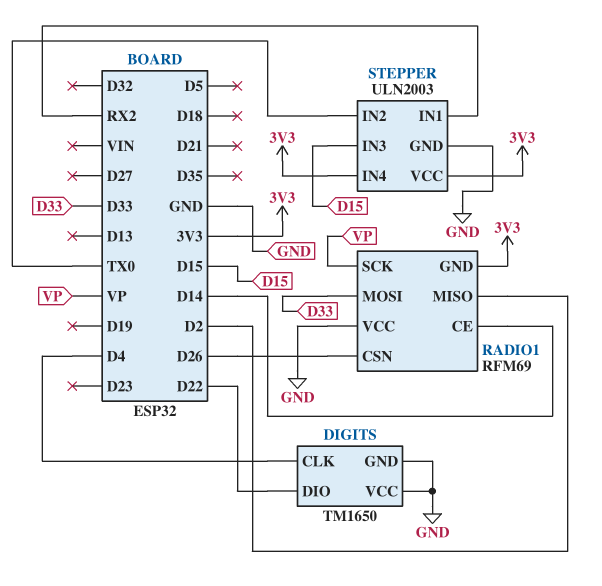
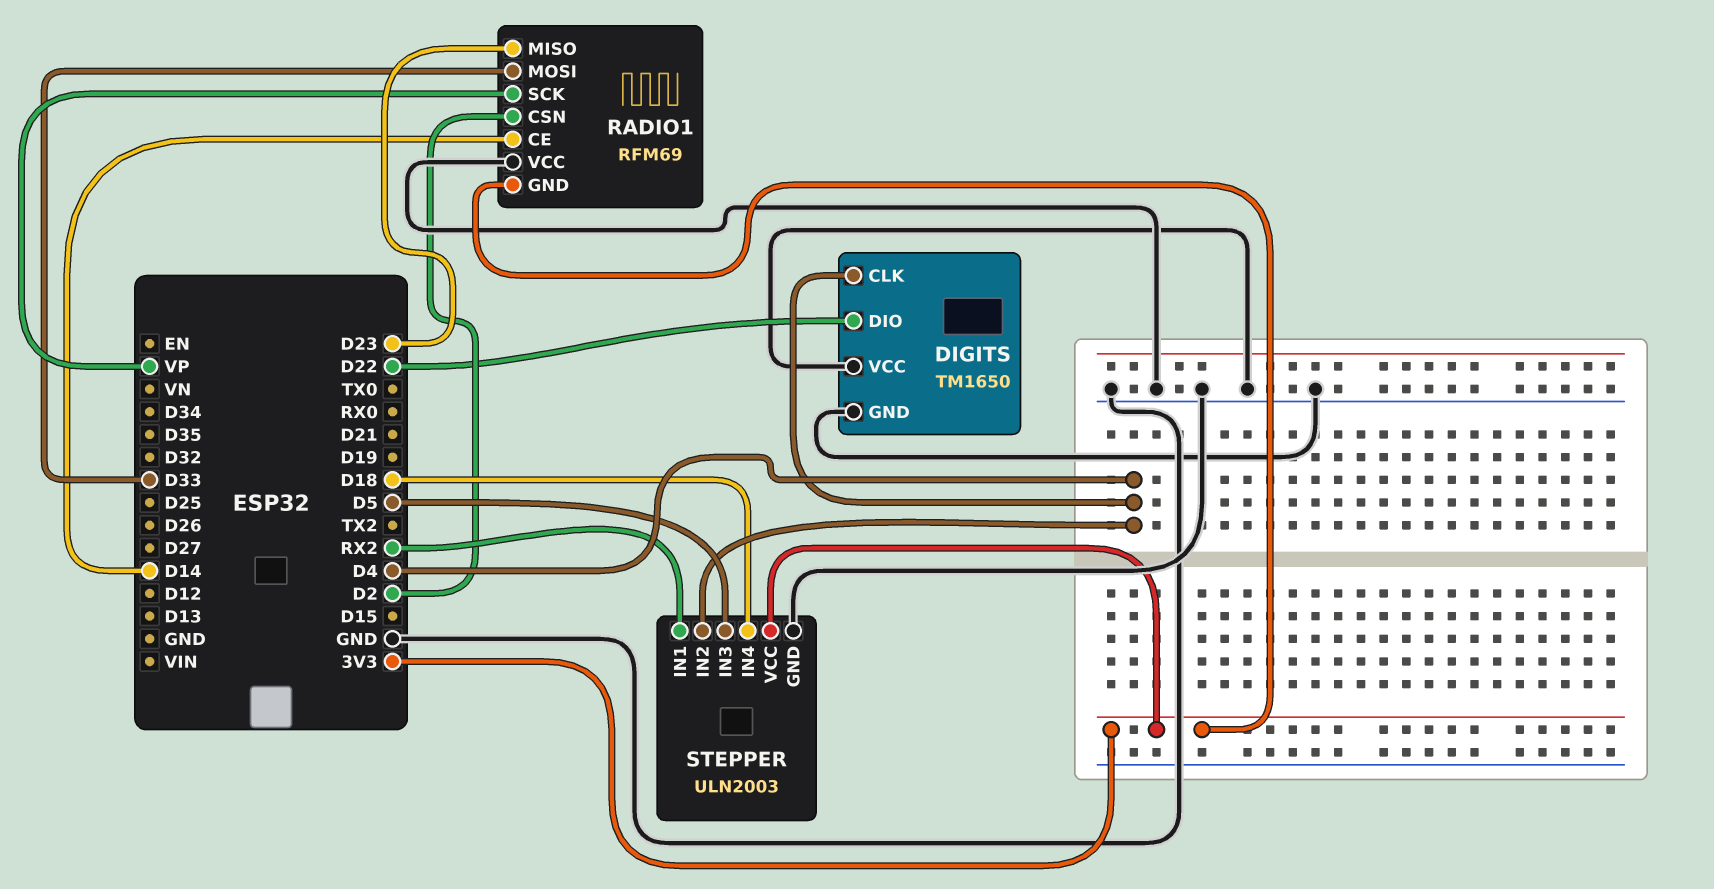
RADIO1 pin CSN: D26 -> D2
RADIO1 pin MISO: D2 -> D23
STEPPER pin IN2: TX0 -> D4
STEPPER pin IN3: D15 -> D5
STEPPER pin IN4: 3V3 -> D18

